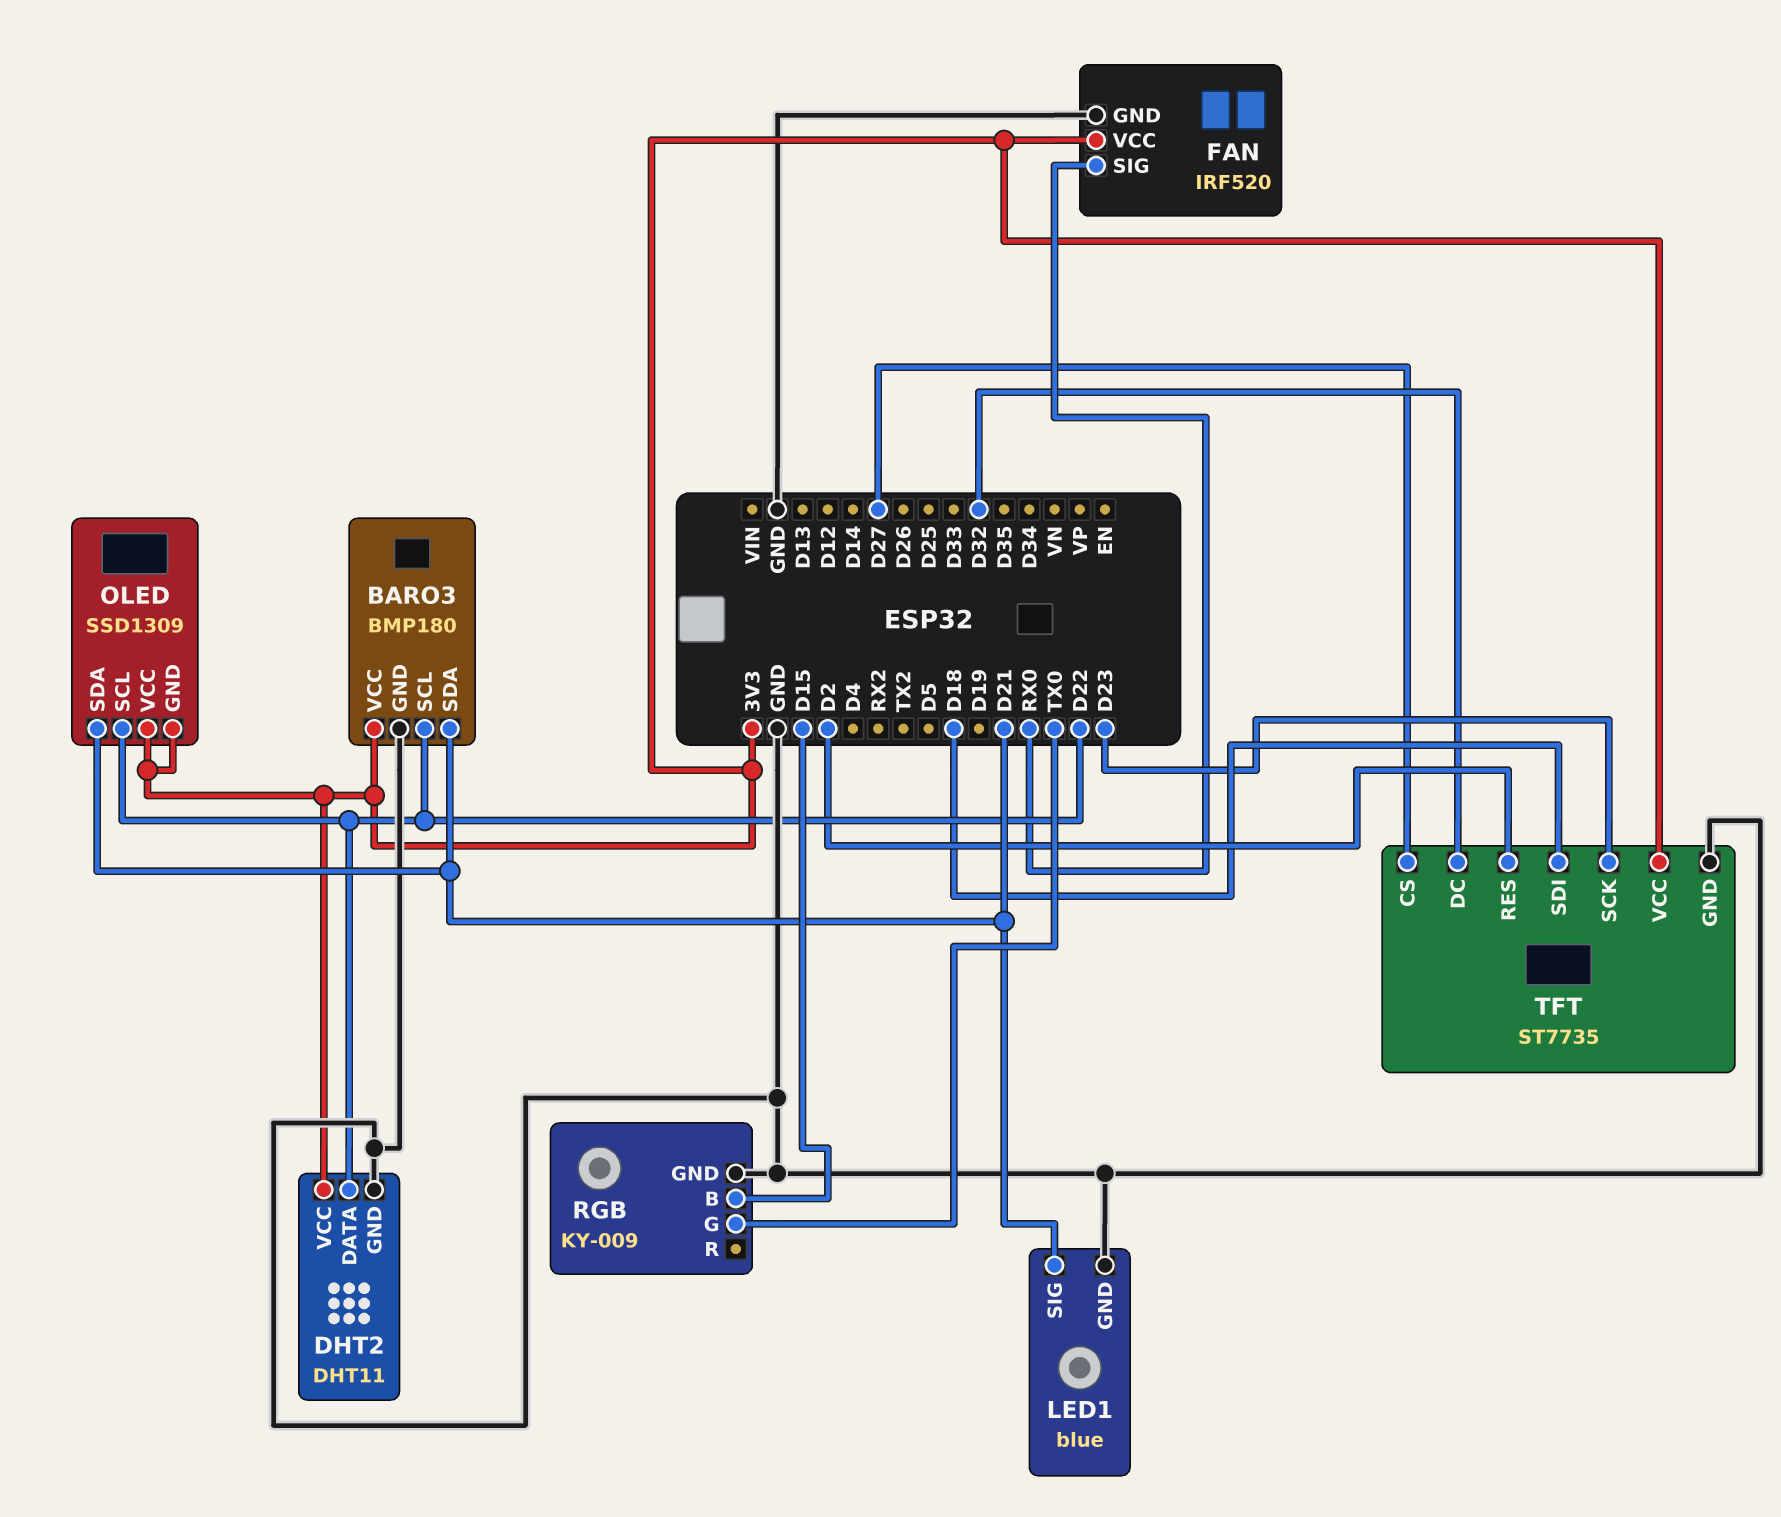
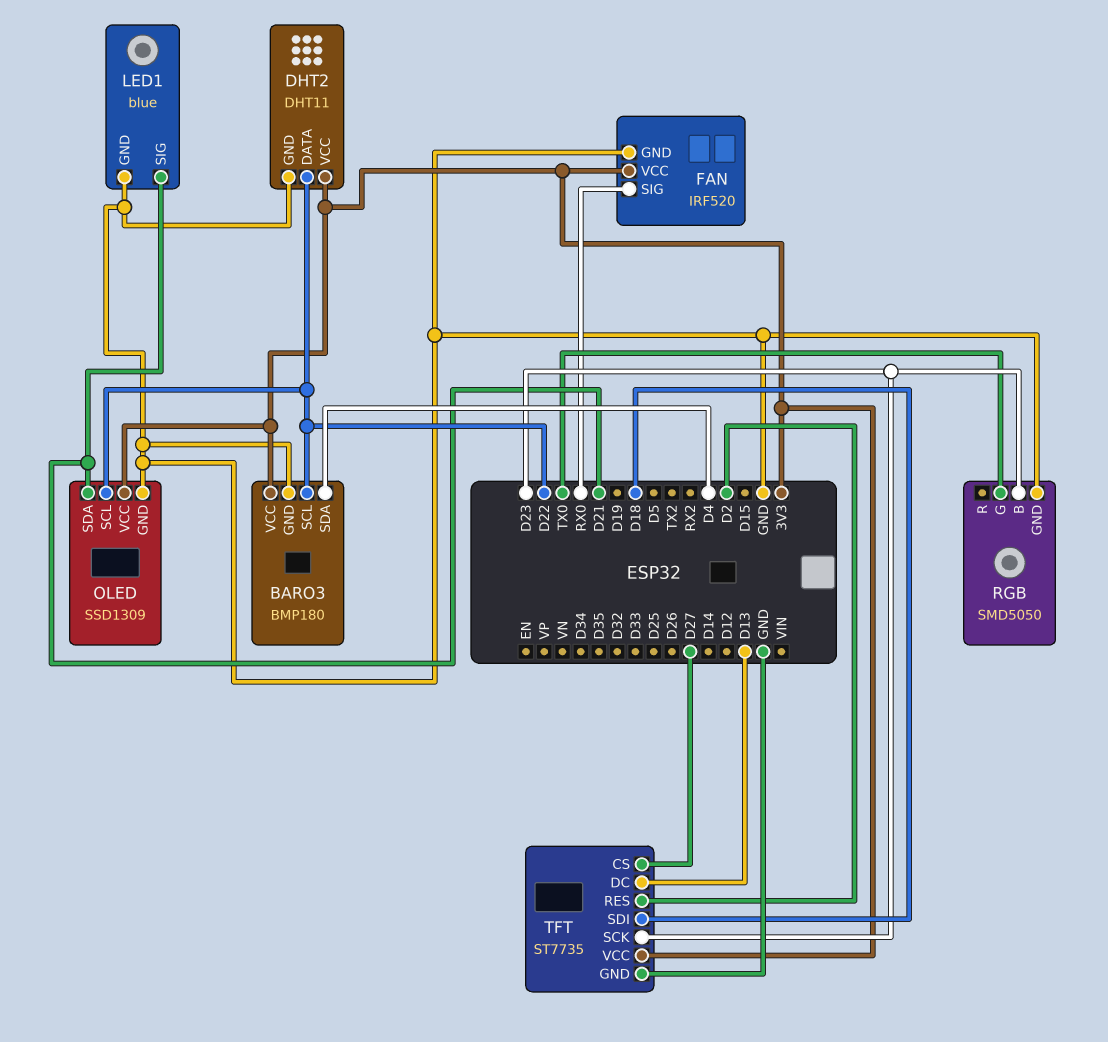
BARO3 pin SDA: D21 -> D4
OLED pin GND: 3V3 -> GND
RGB: KY-009 -> SMD5050
RGB pin B: D15 -> D23
TFT pin DC: D32 -> D13

